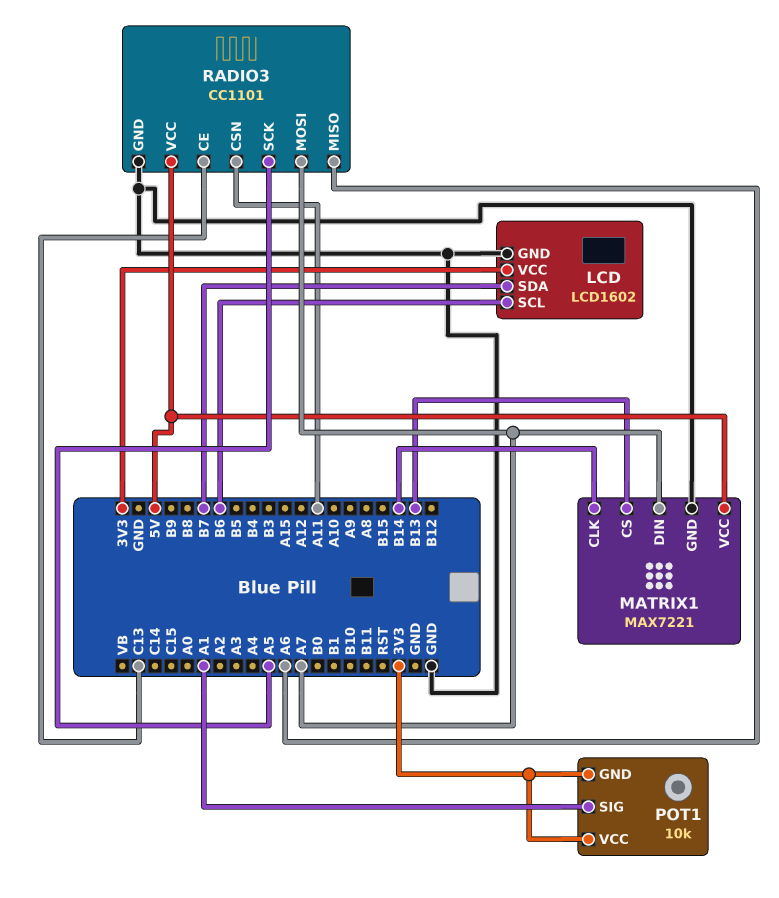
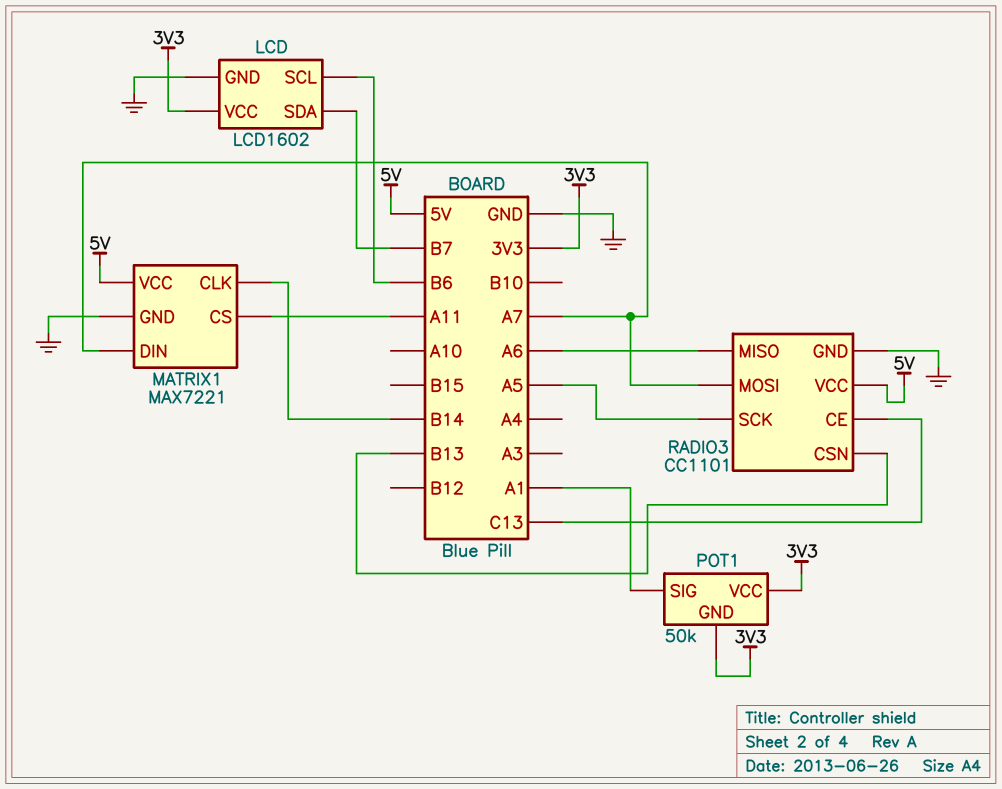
MATRIX1 pin CS: B13 -> A11
POT1: 10k -> 50k
RADIO3 pin CSN: A11 -> B13

